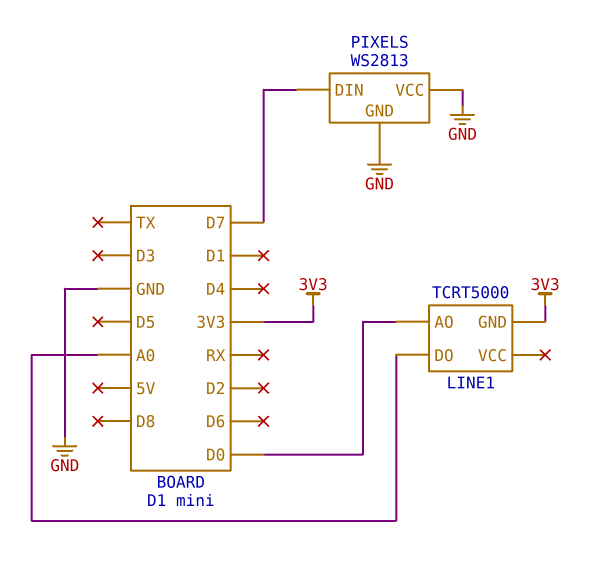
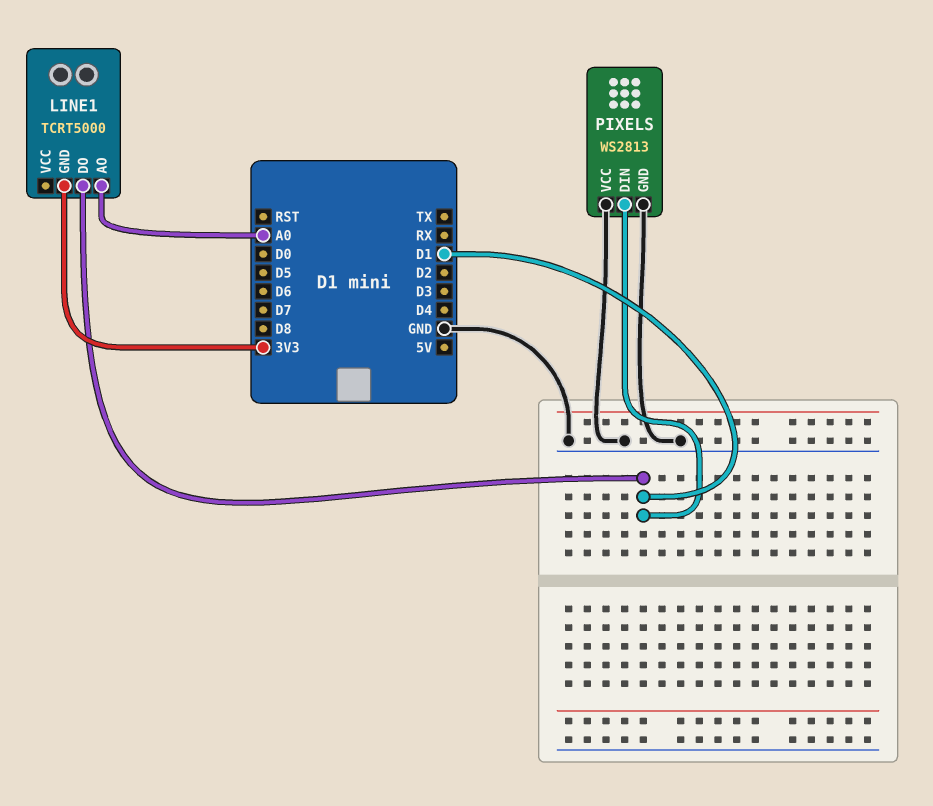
LINE1 pin AO: D0 -> A0
LINE1 pin DO: A0 -> D1
PIXELS pin DIN: D7 -> D1

